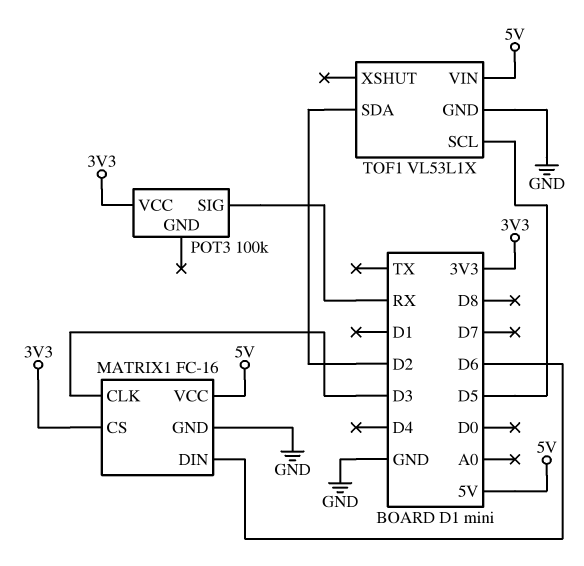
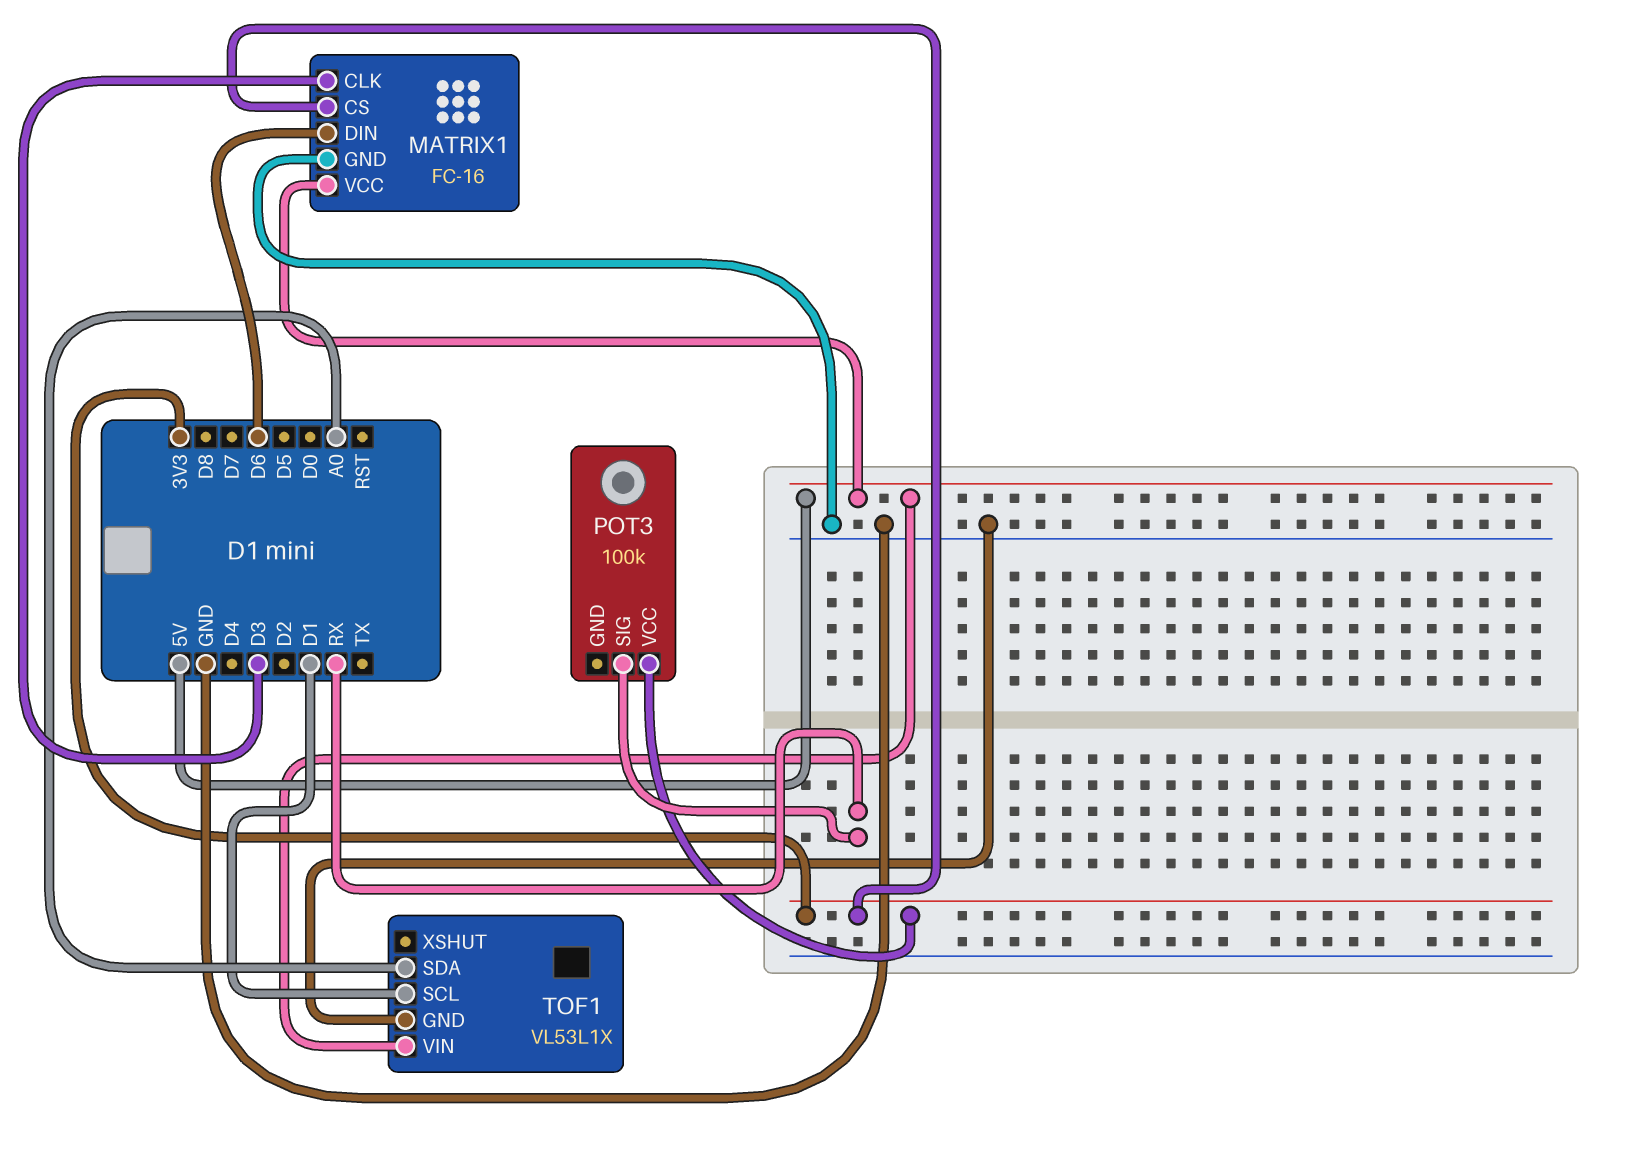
TOF1 pin SCL: D5 -> D1
TOF1 pin SDA: D2 -> A0

